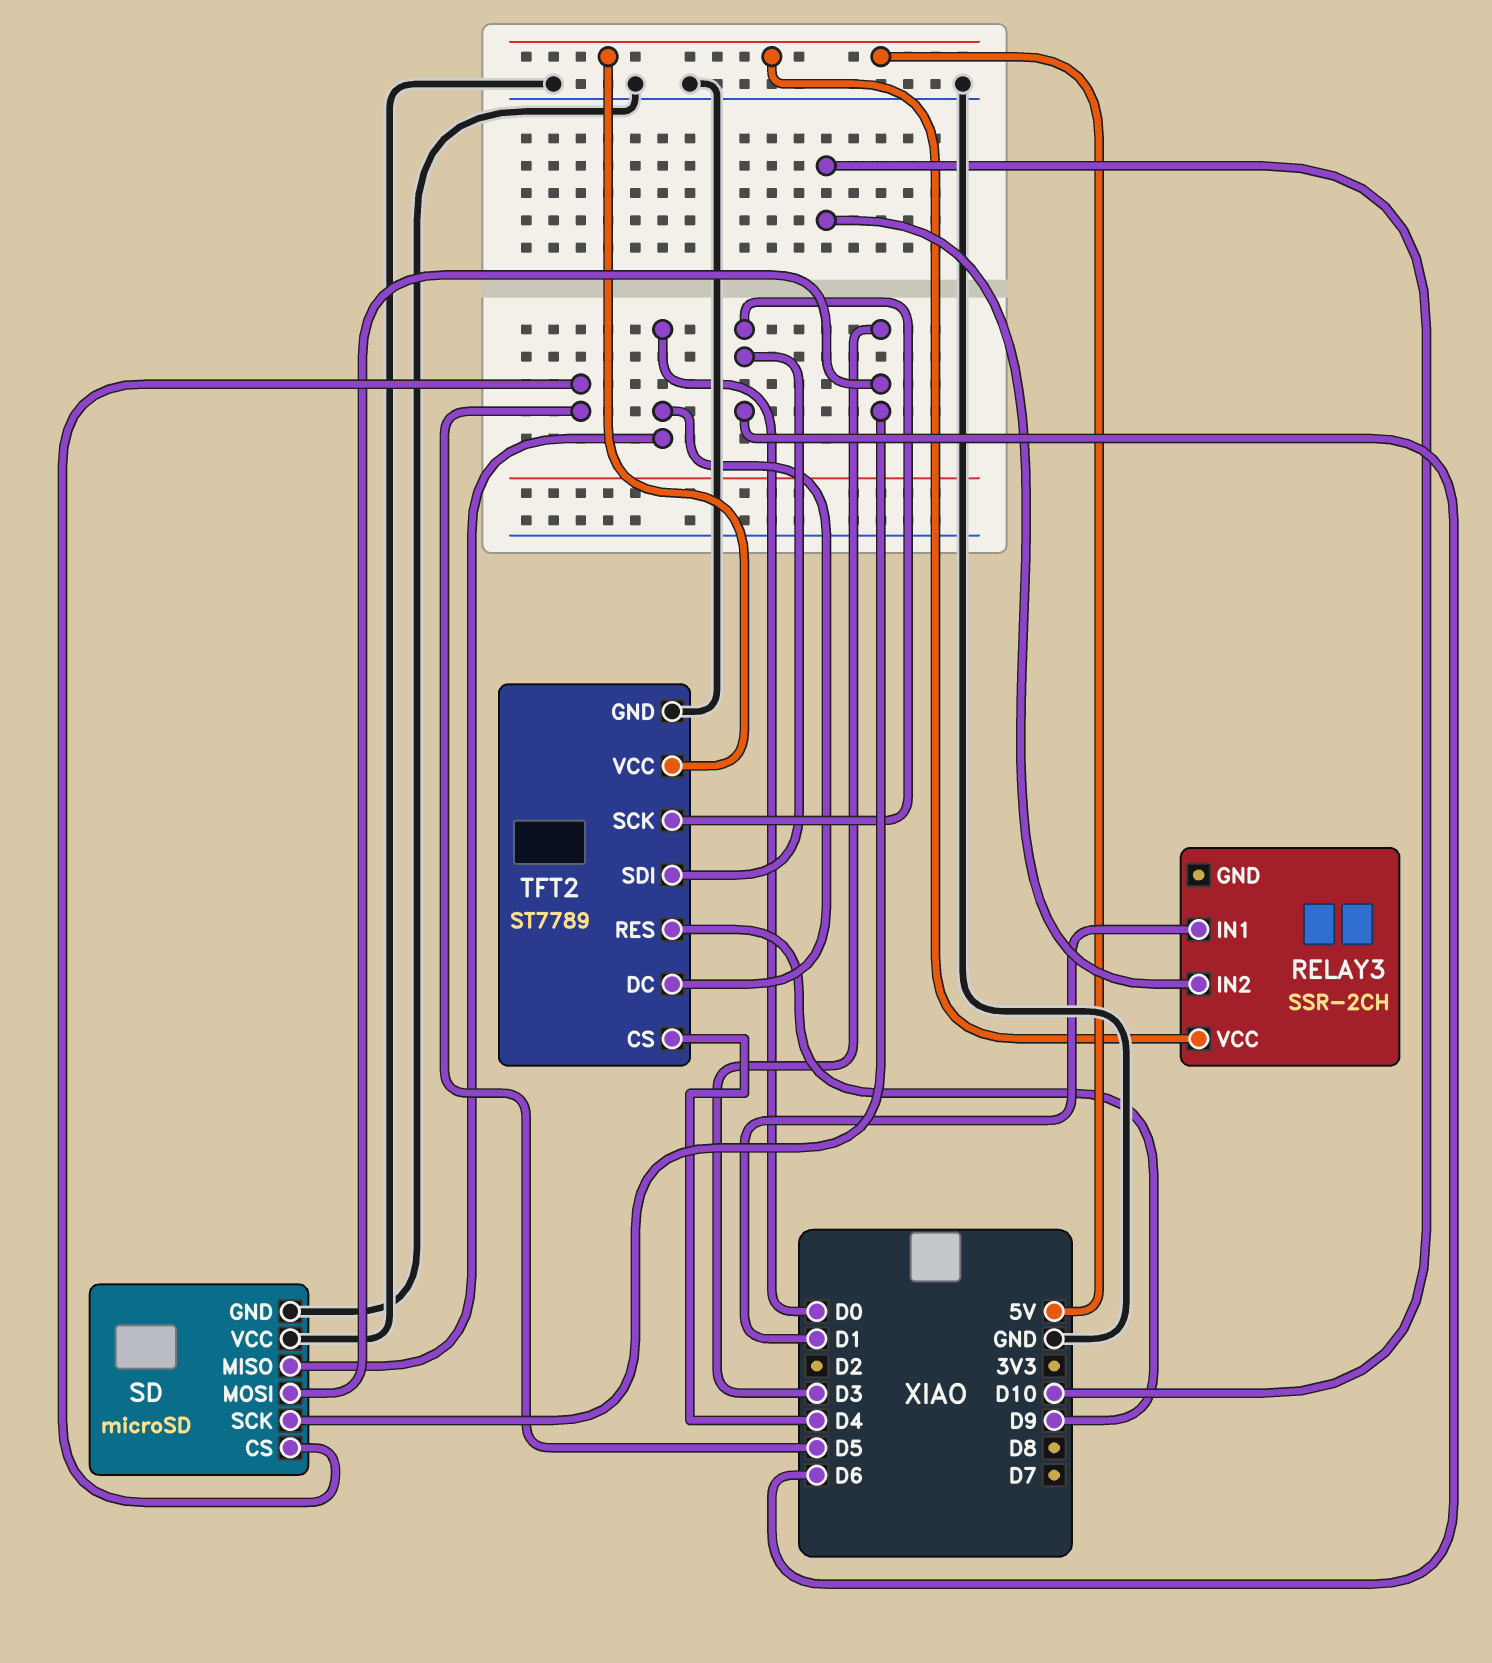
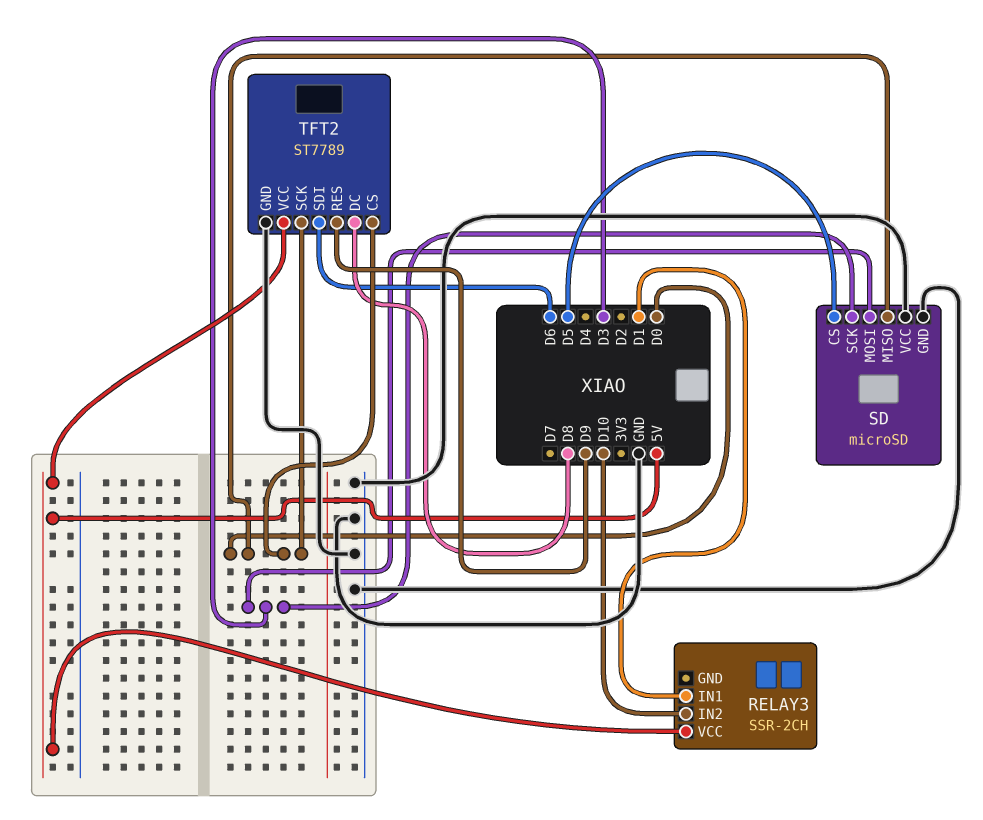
TFT2 pin CS: D4 -> D0
TFT2 pin DC: D0 -> D8
TFT2 pin SCK: D6 -> D0

